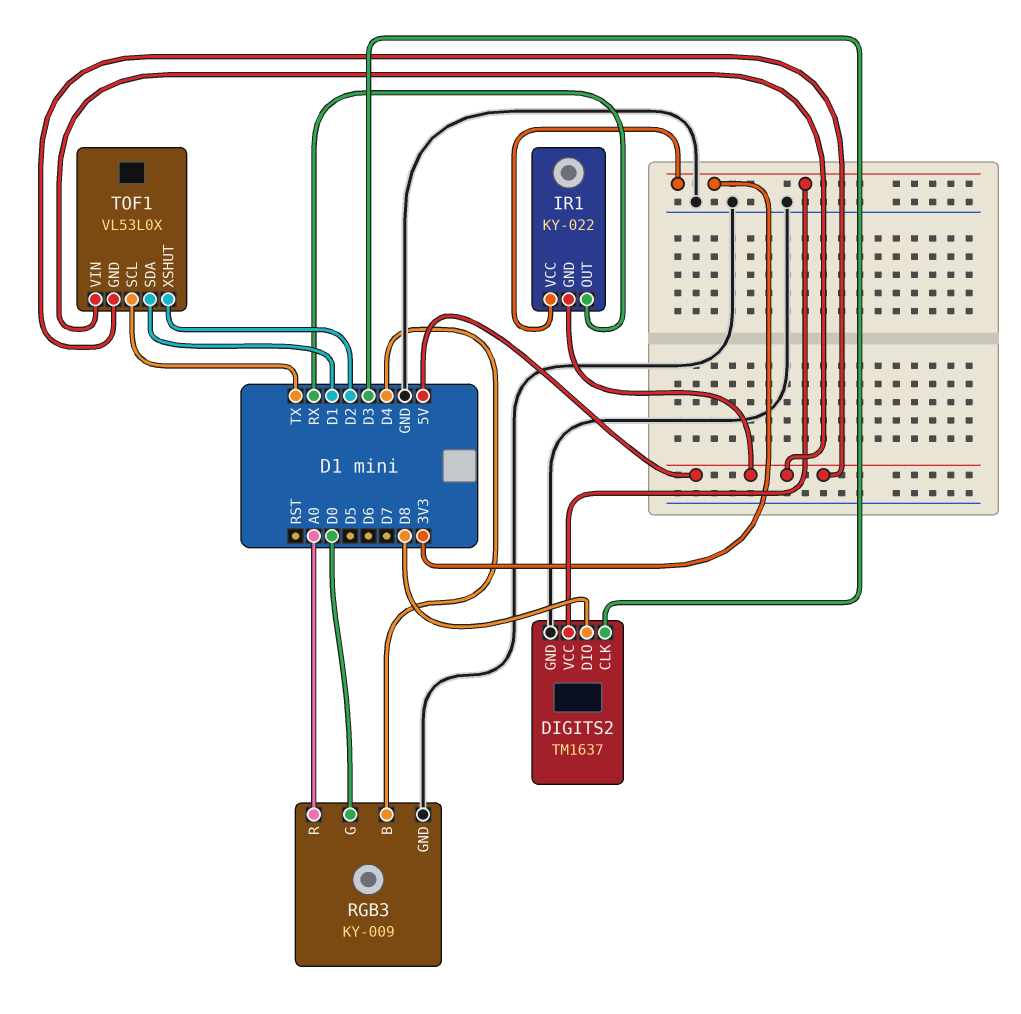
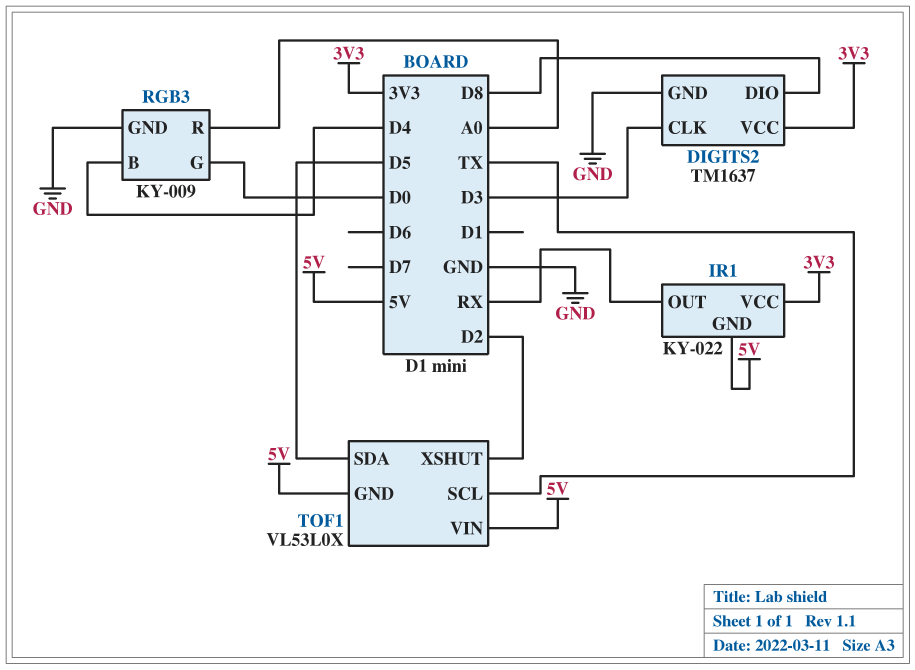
TOF1 pin SDA: D1 -> D5

